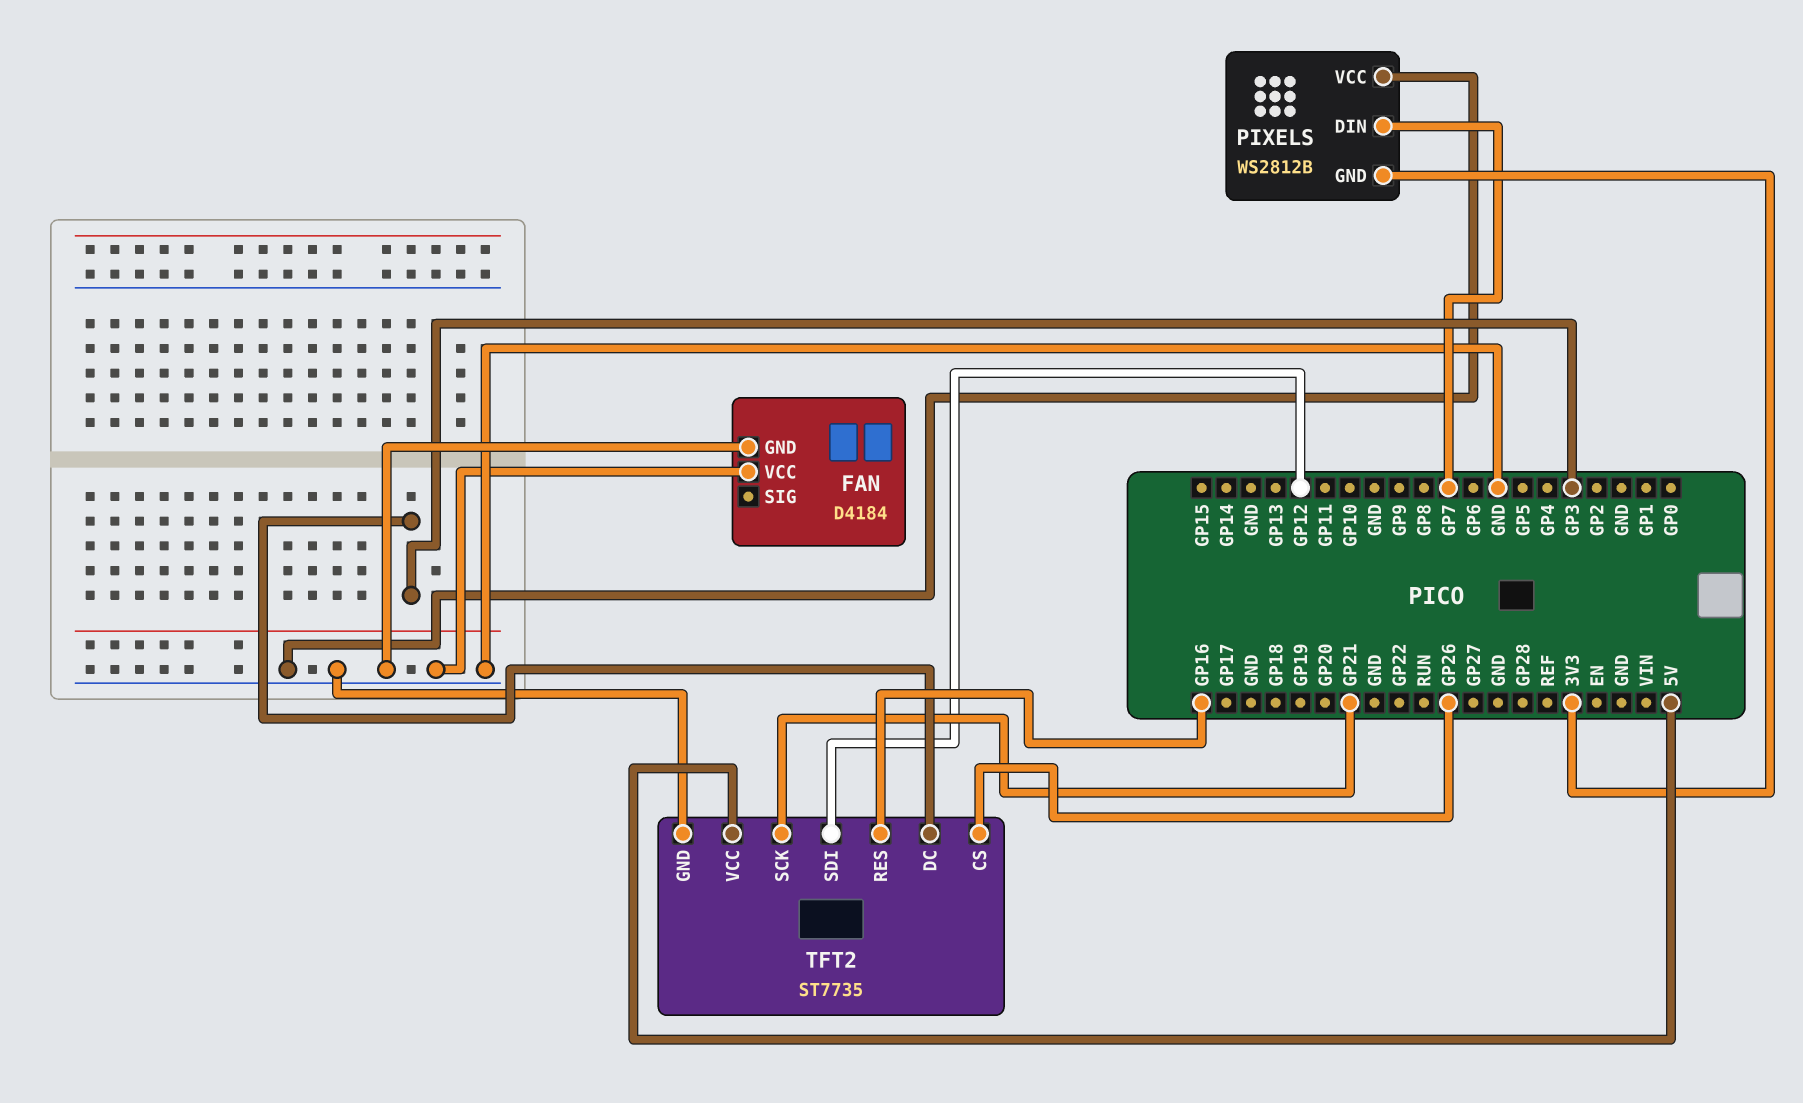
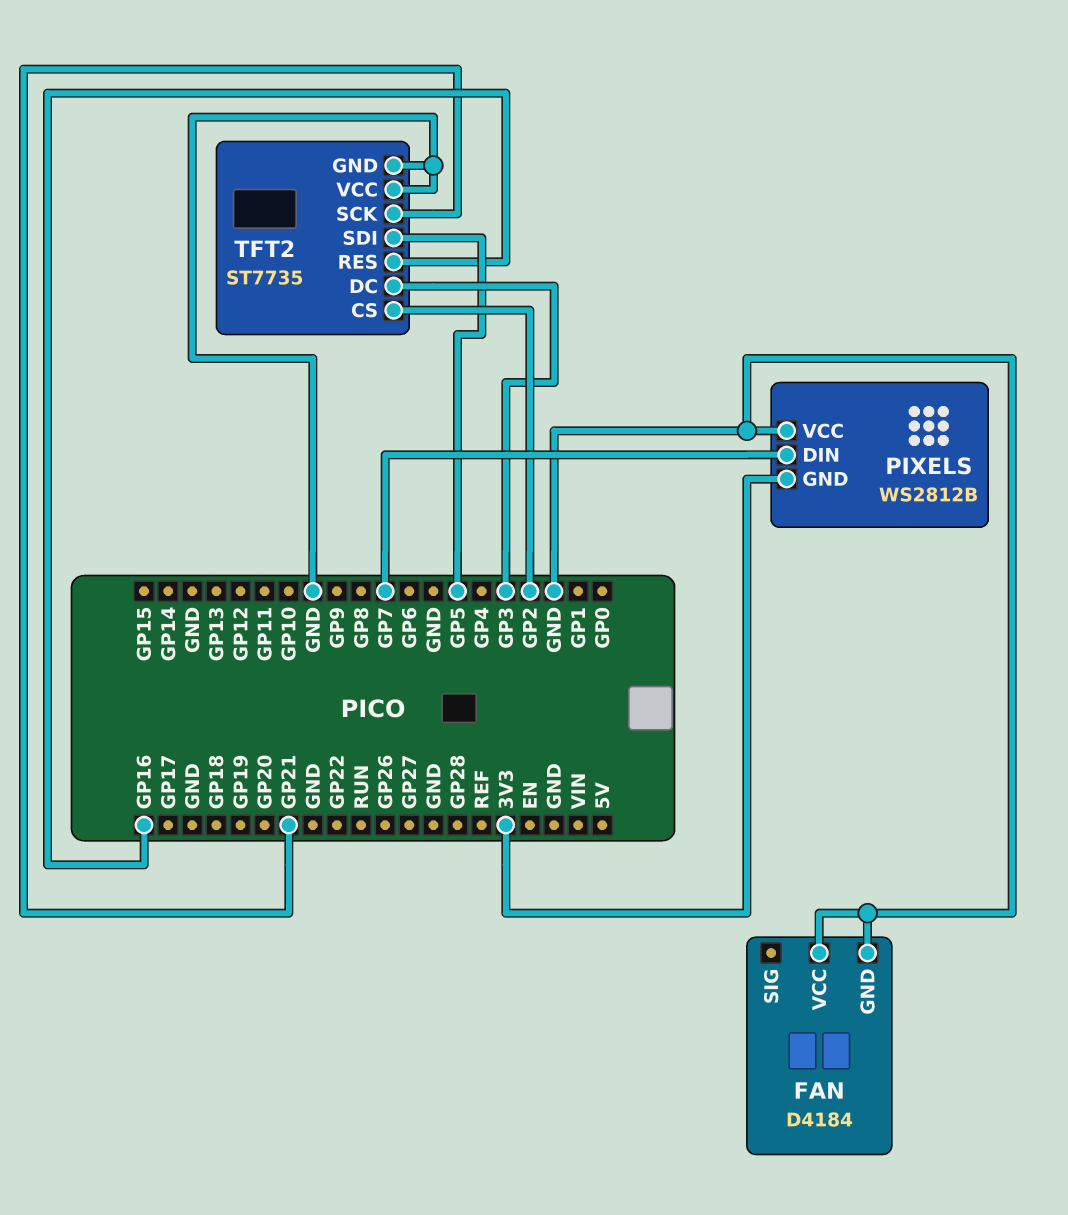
TFT2 pin CS: GP26 -> GP2
TFT2 pin SDI: GP12 -> GP5
TFT2 pin VCC: 5V -> GND

